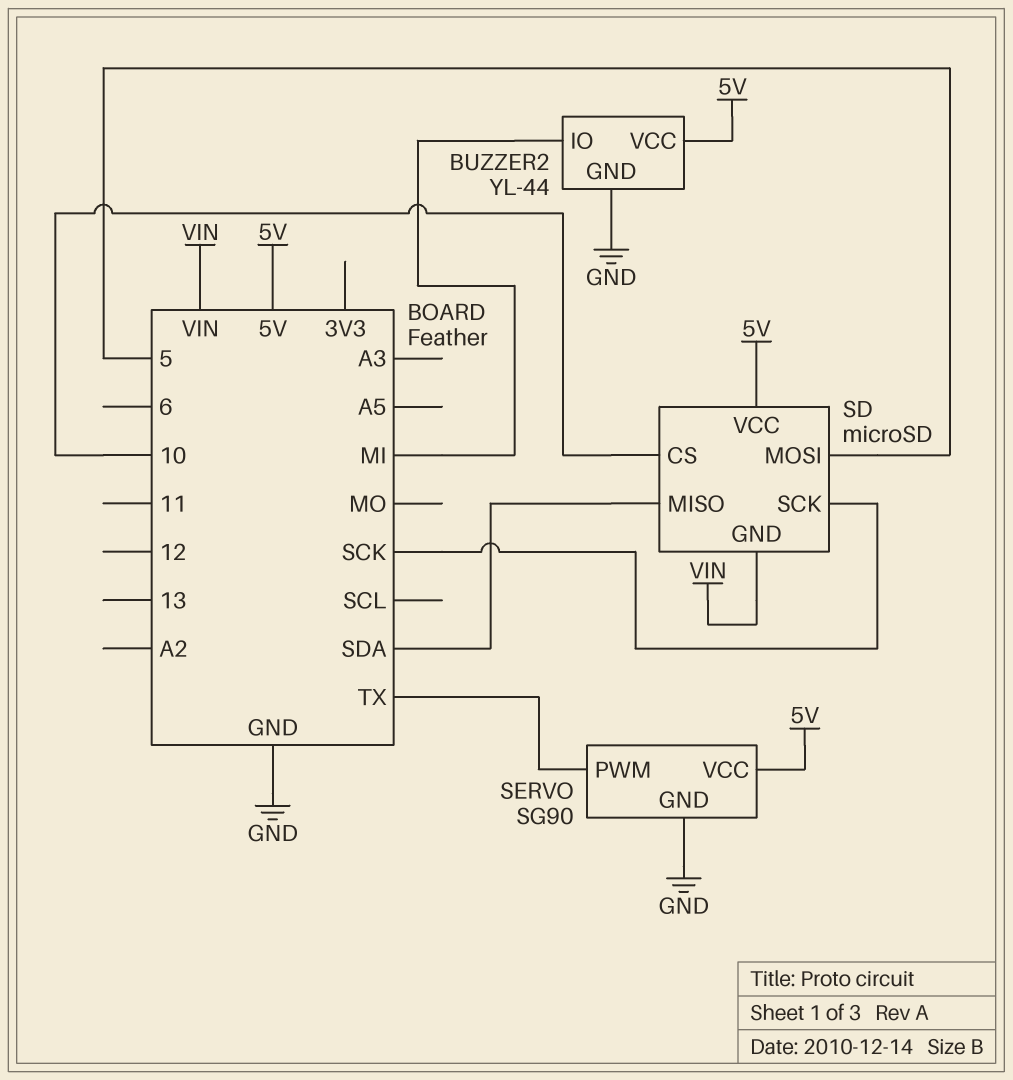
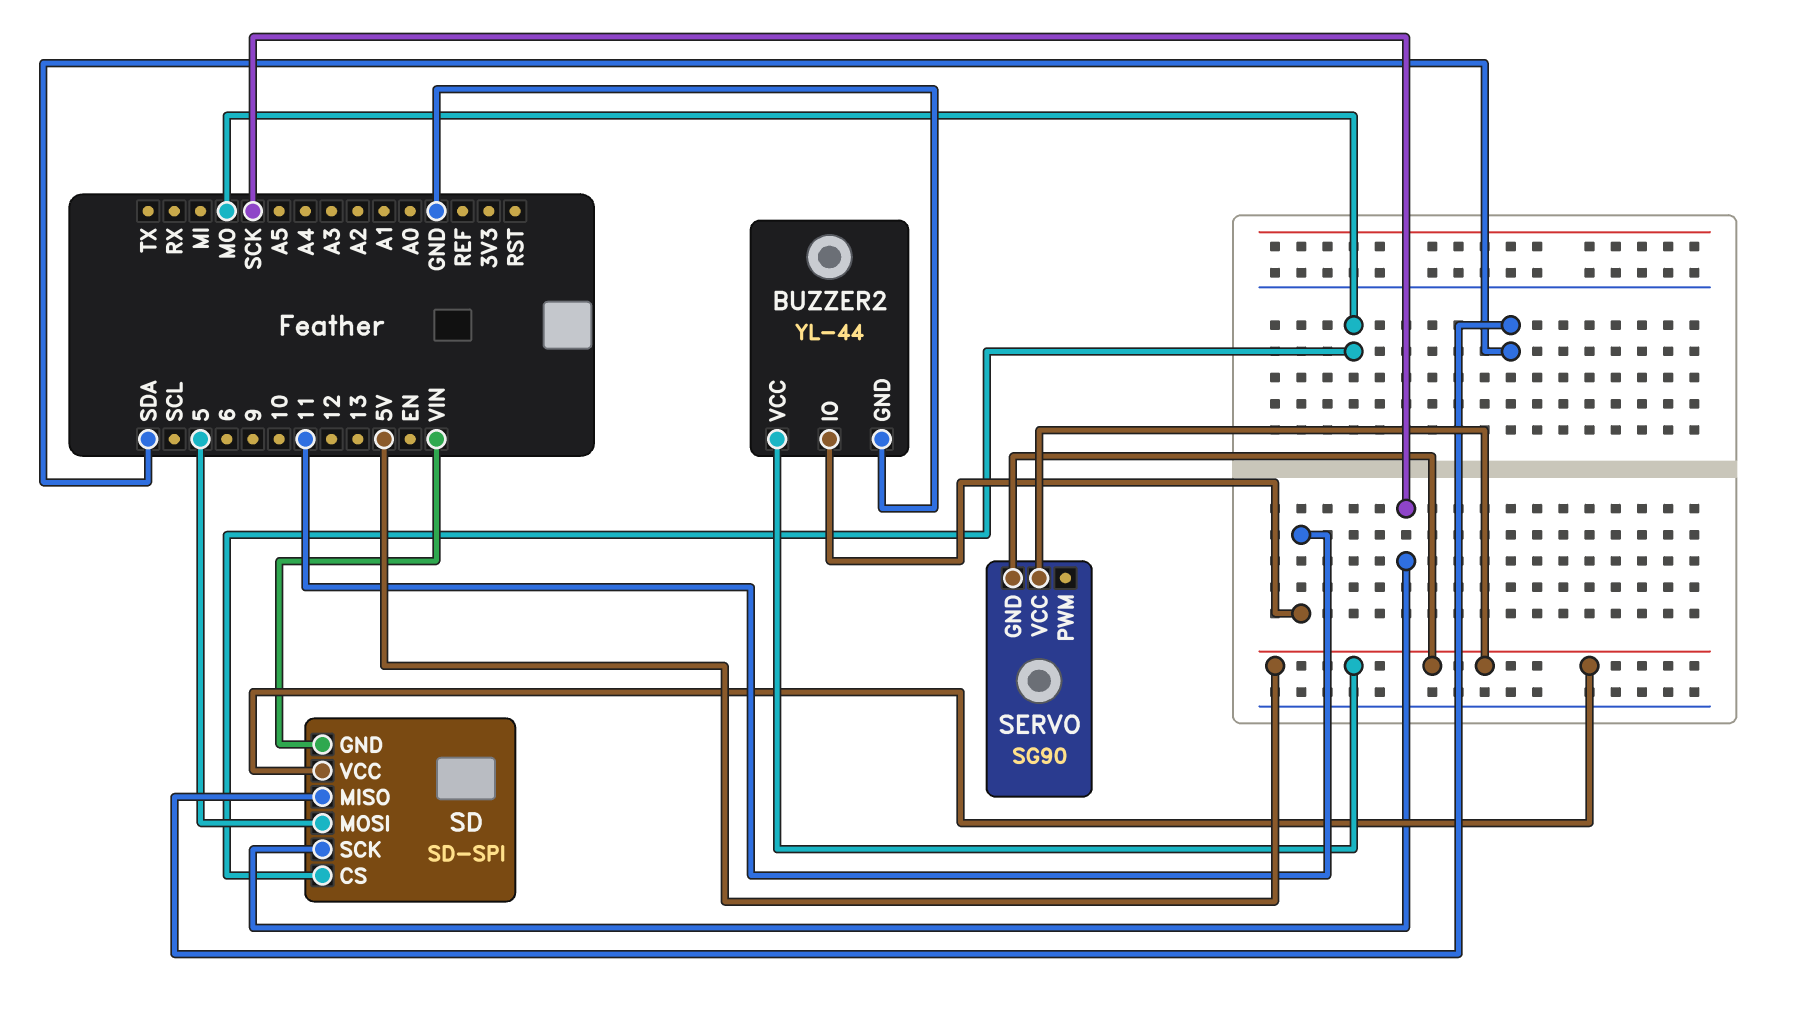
BUZZER2 pin IO: MI -> 11
SD: microSD -> SD-SPI
SD pin CS: 10 -> MO
SERVO pin GND: GND -> 5V
SERVO pin PWM: TX -> none

